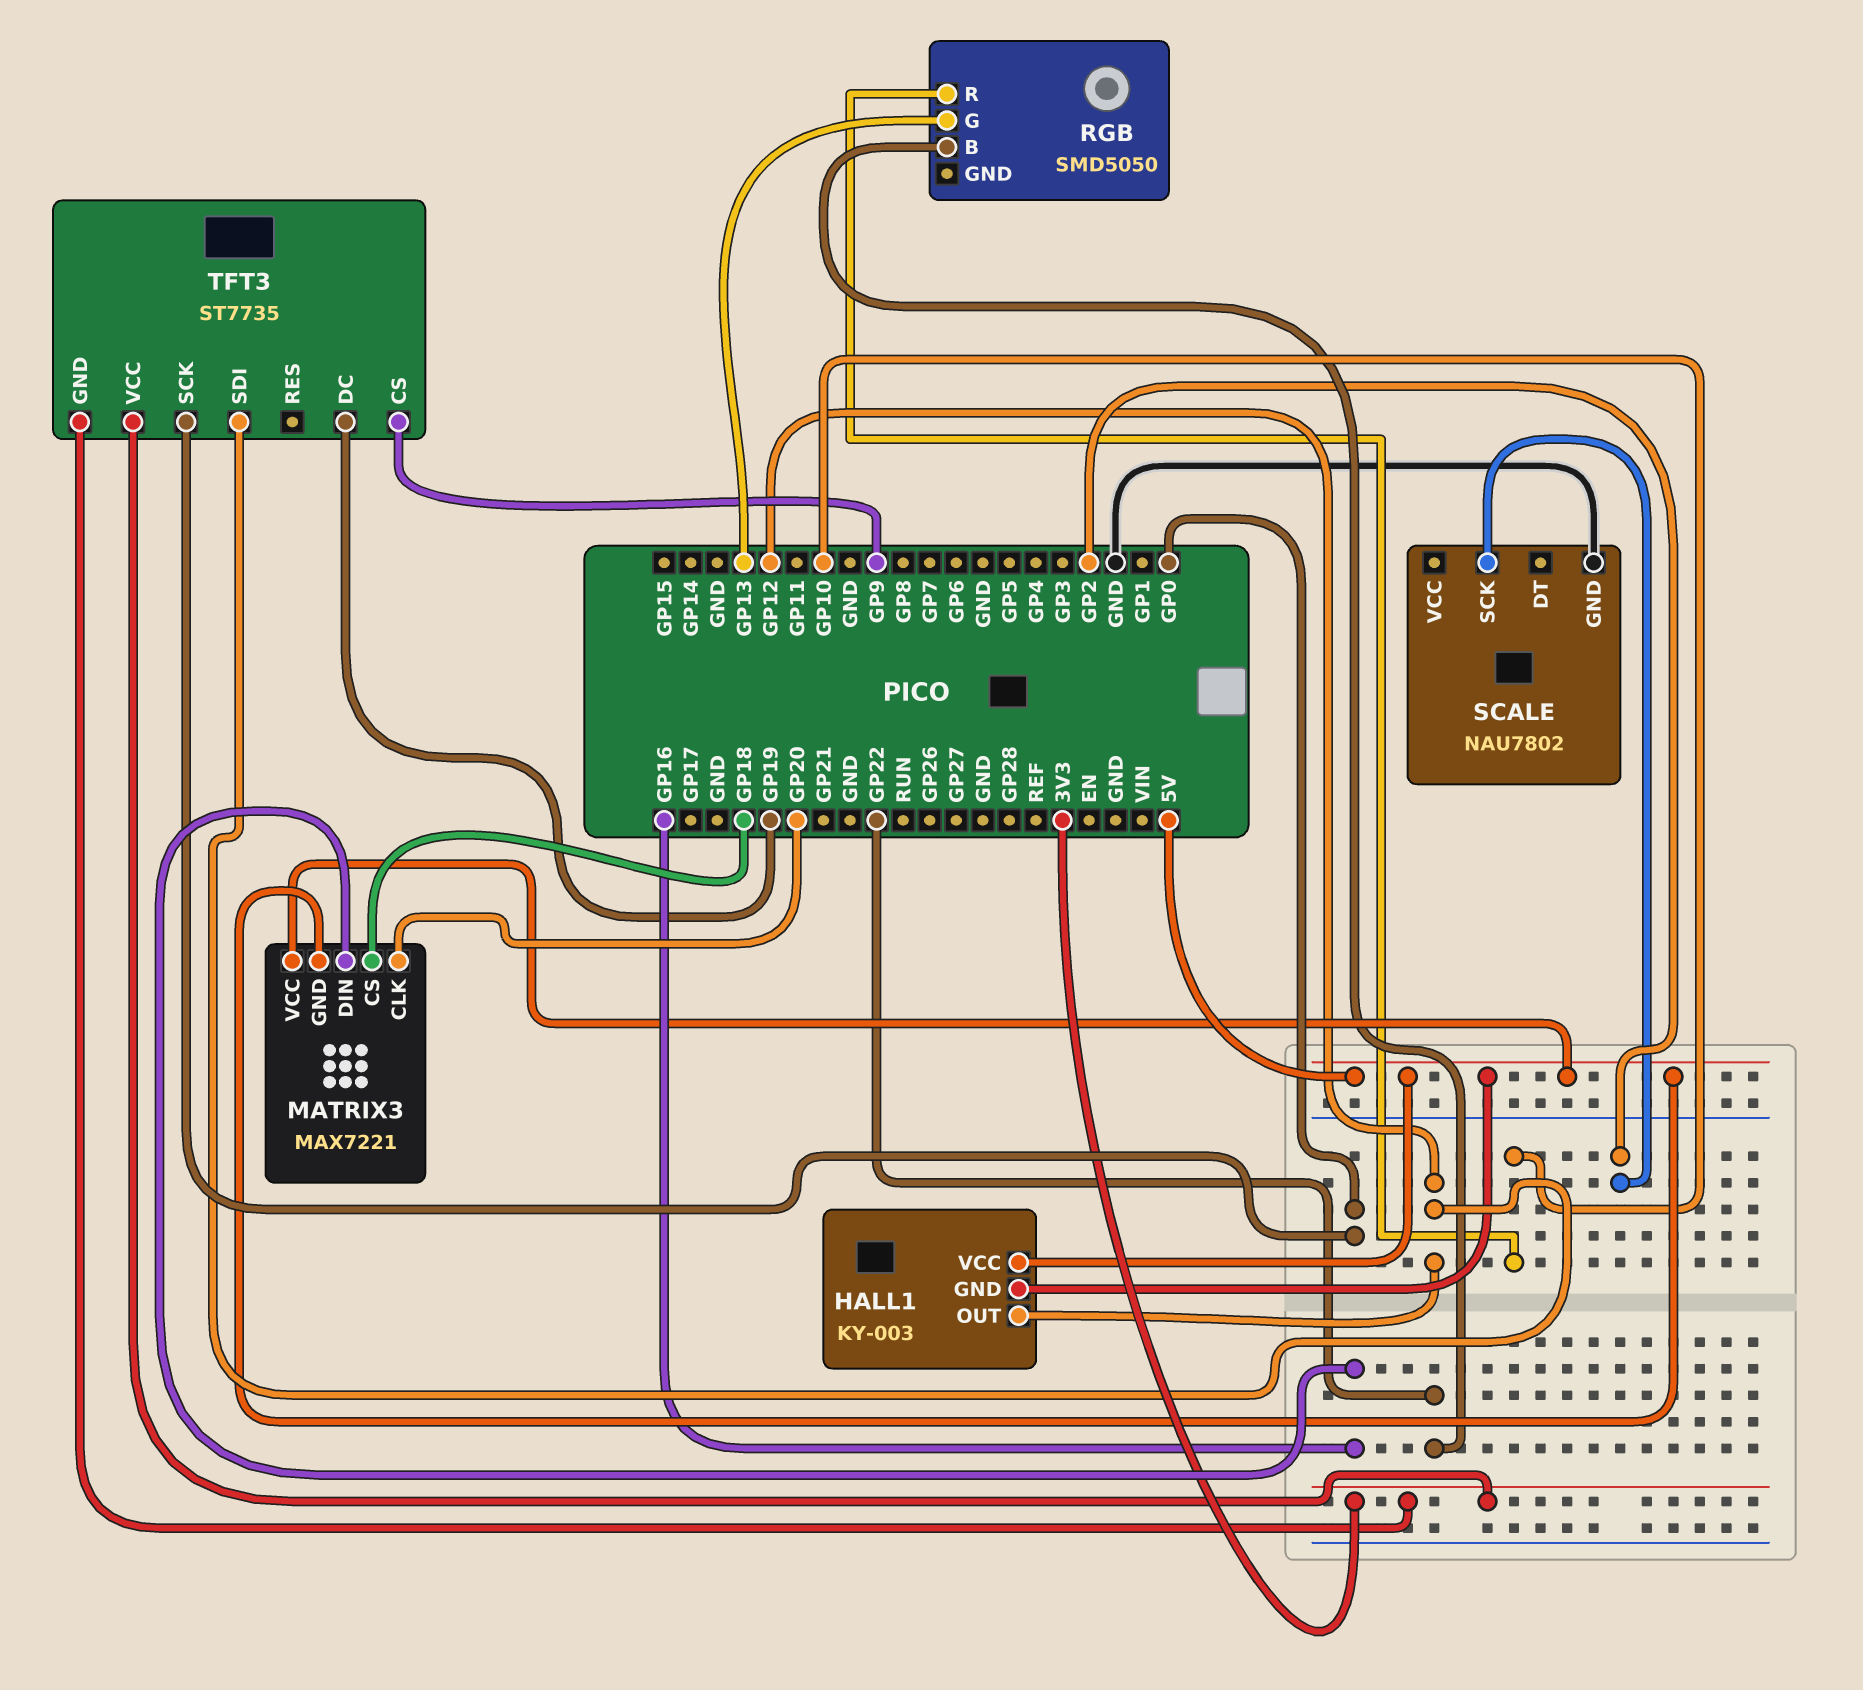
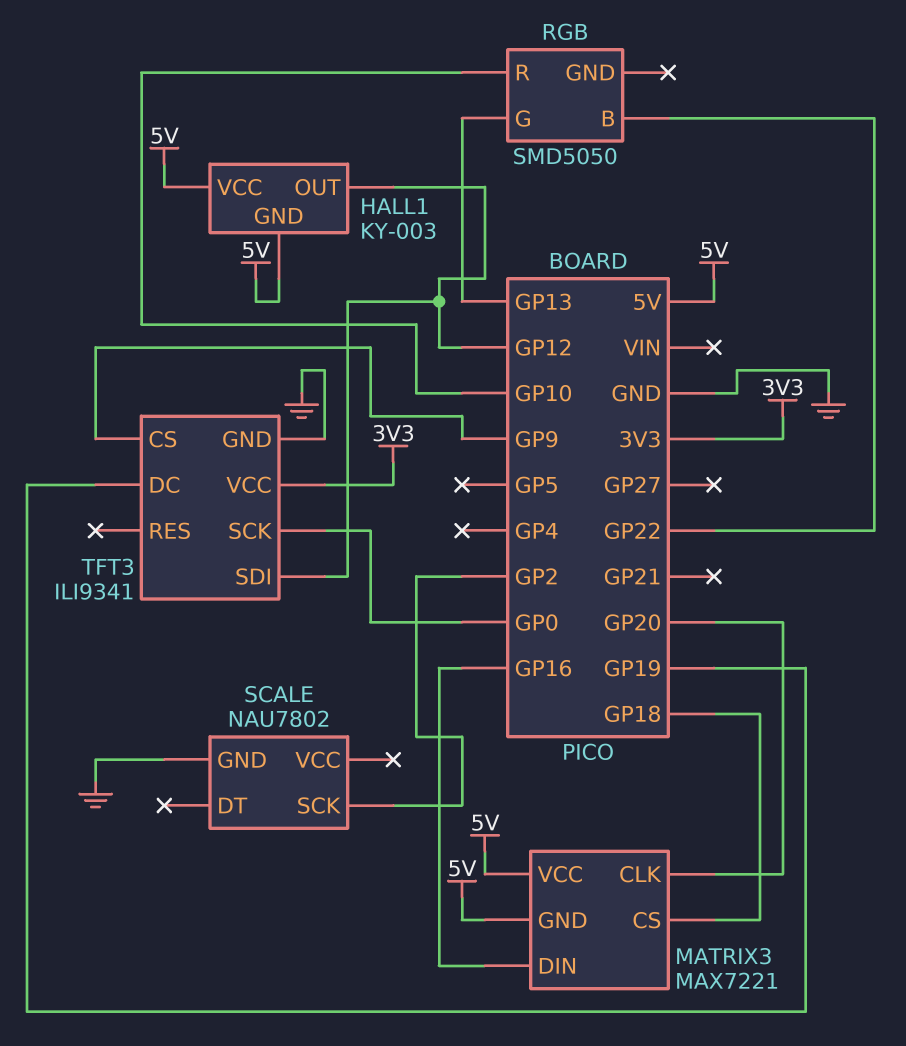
TFT3: ST7735 -> ILI9341
TFT3 pin GND: 3V3 -> GND

